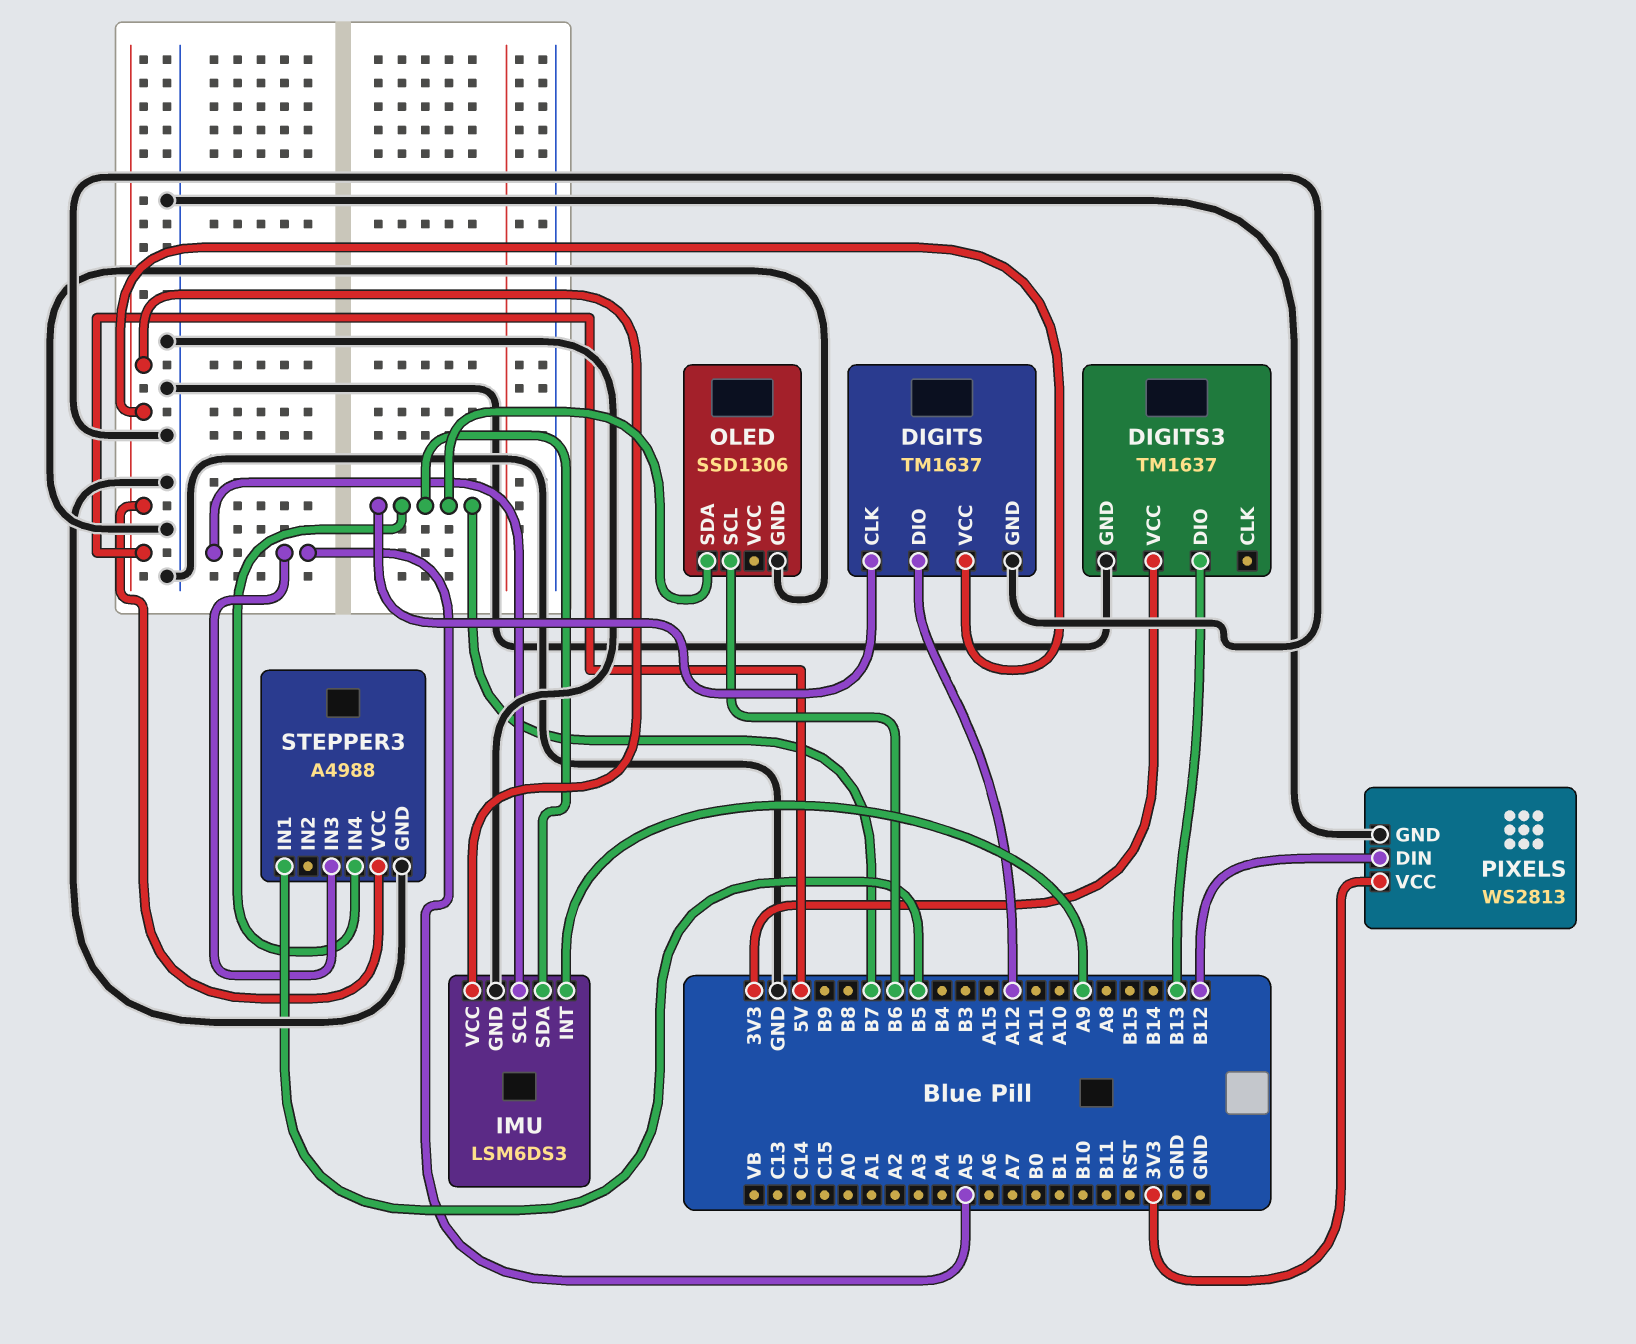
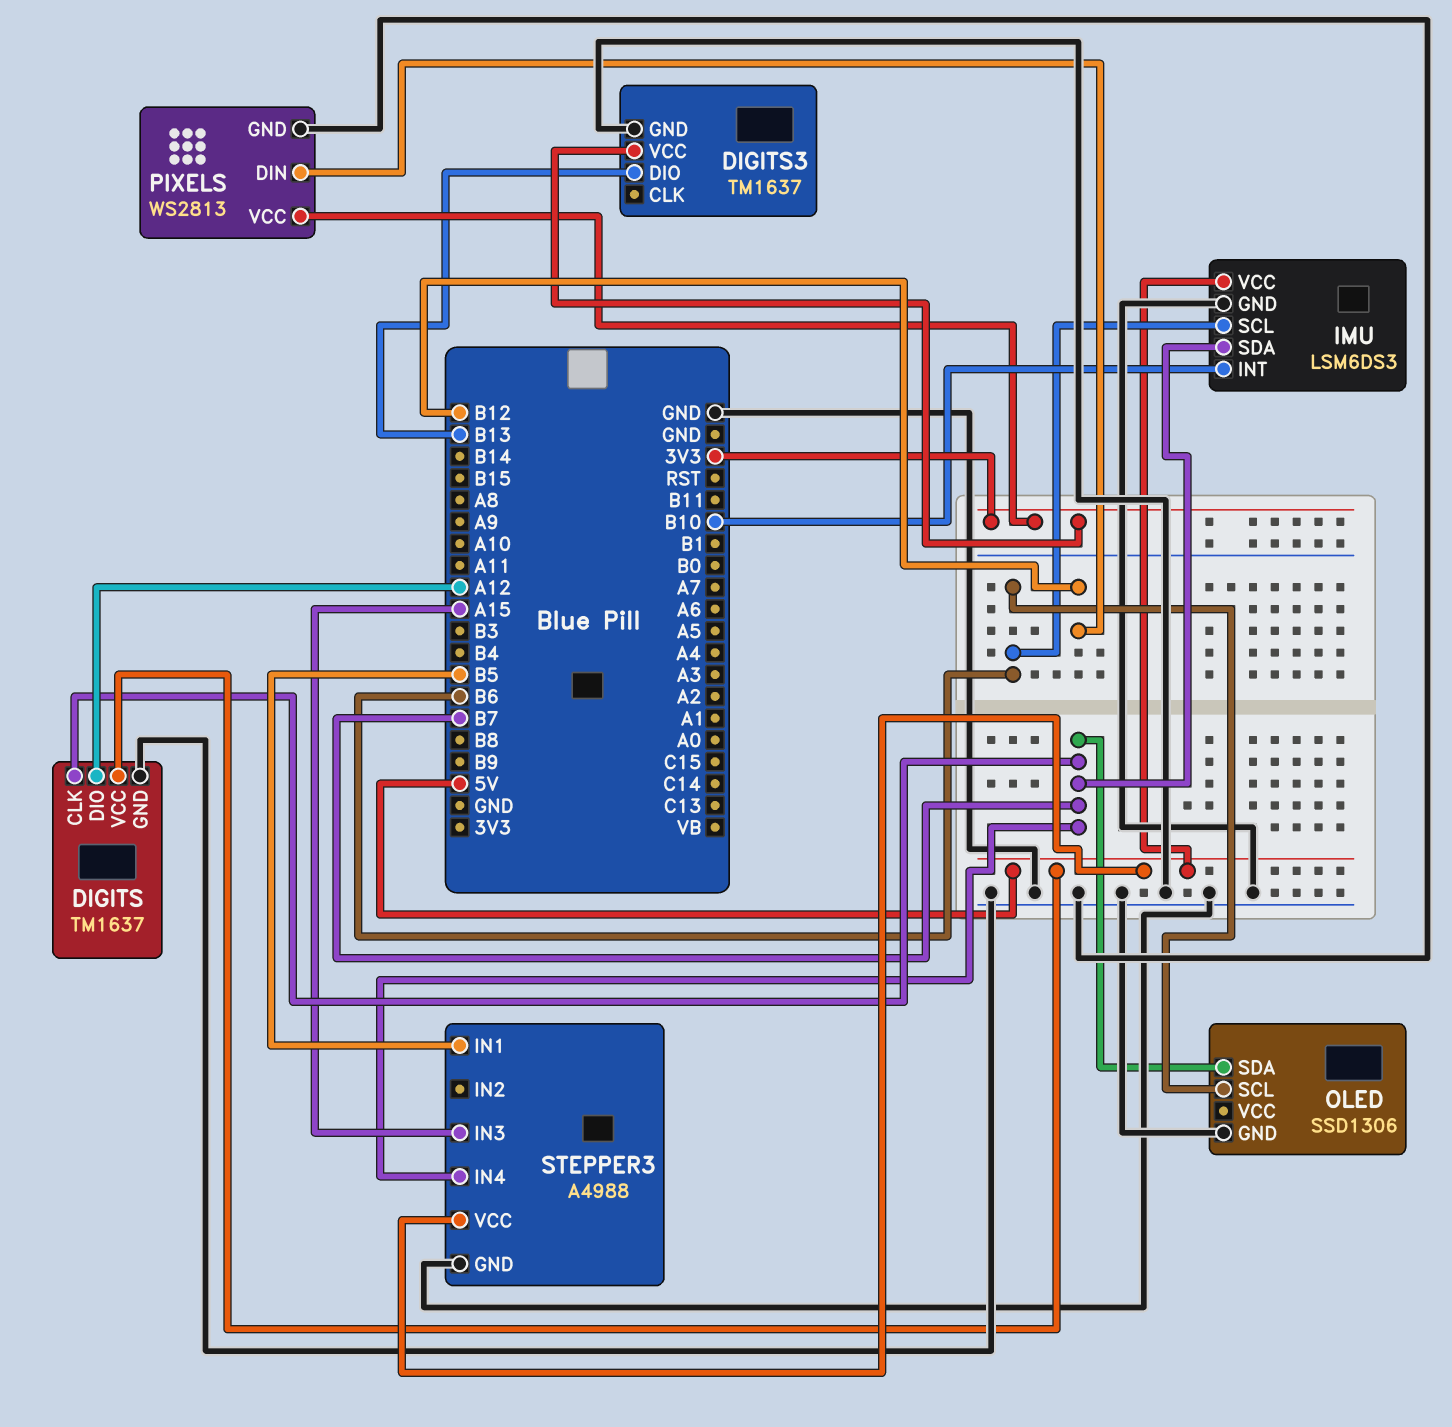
IMU pin INT: A9 -> B10
IMU pin SCL: A5 -> B6
STEPPER3 pin IN3: A5 -> A15

